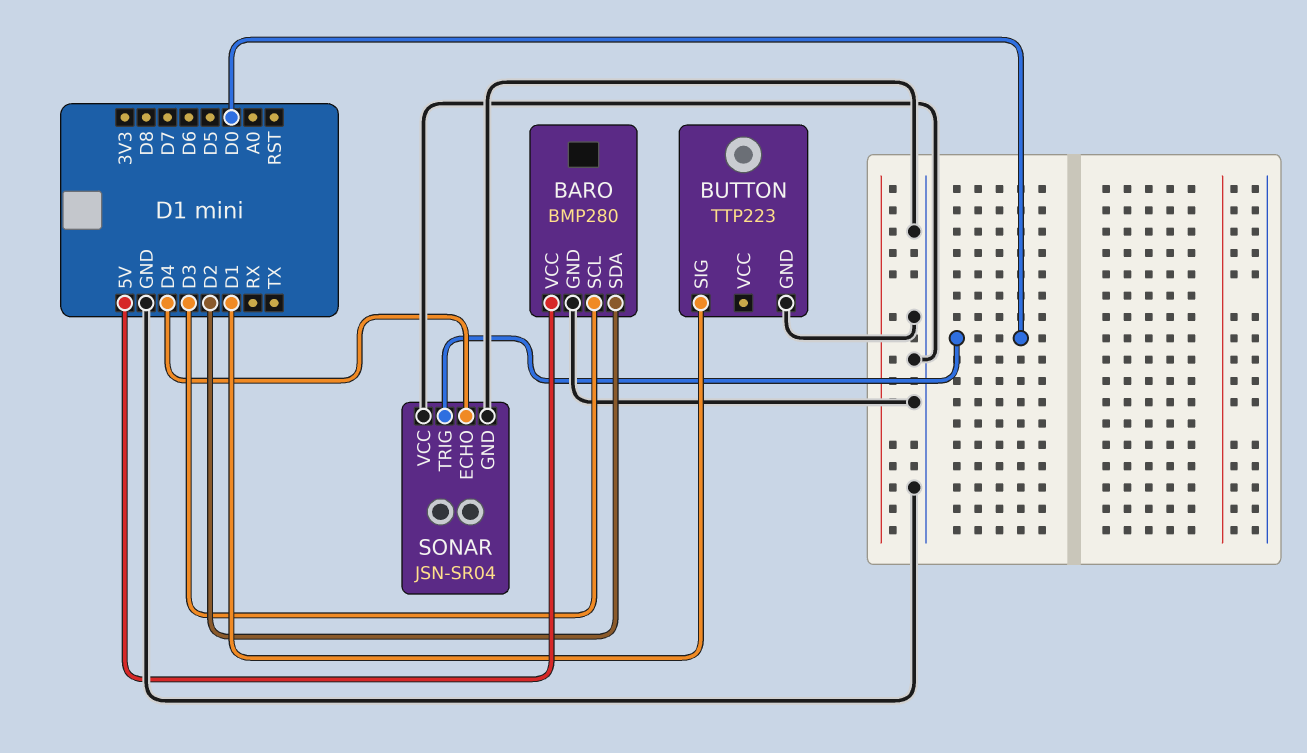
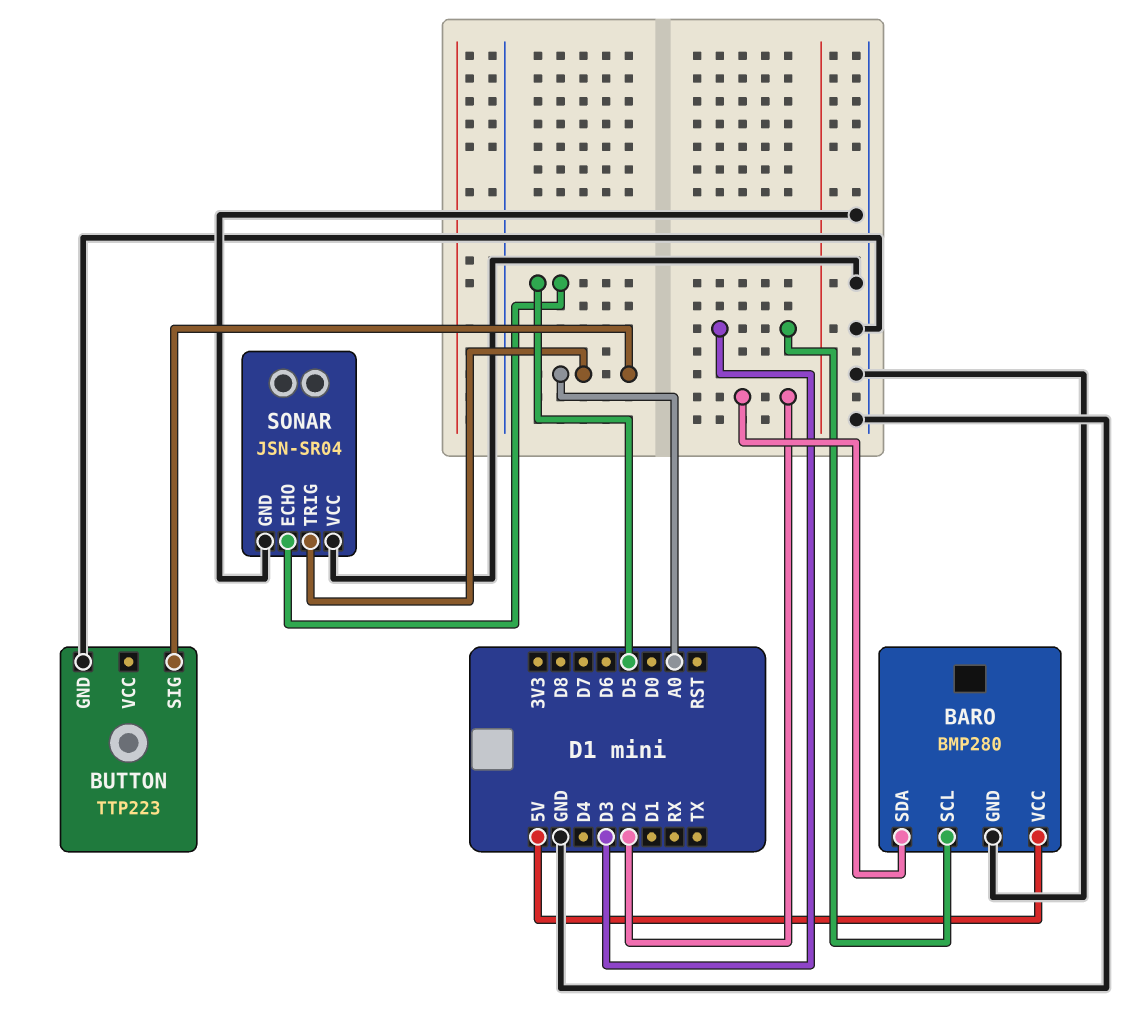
BUTTON pin SIG: D1 -> A0
SONAR pin ECHO: D4 -> D5
SONAR pin TRIG: D0 -> A0

